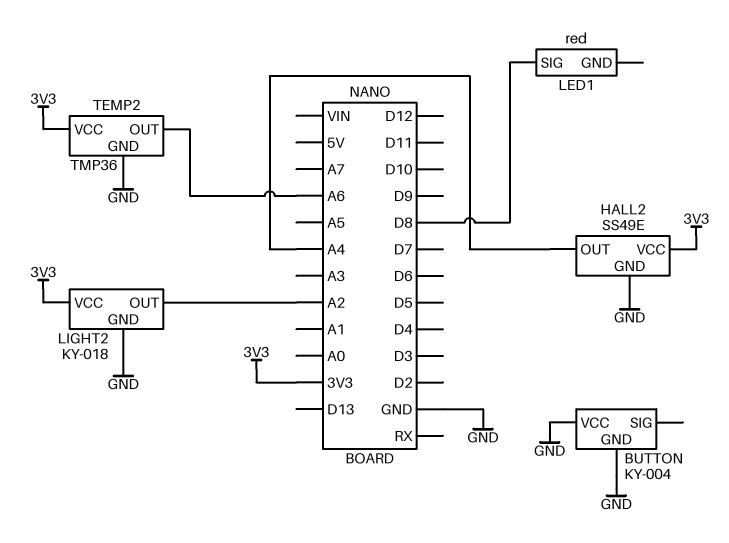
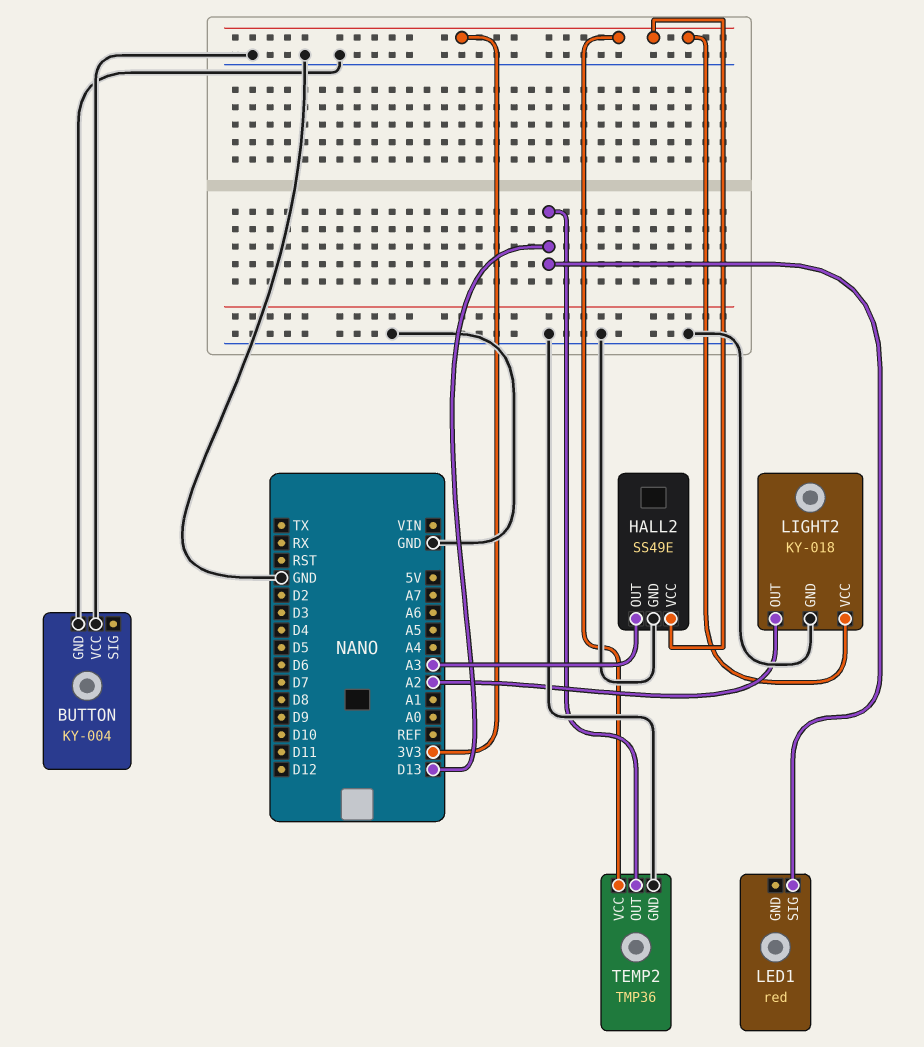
HALL2 pin OUT: A4 -> A3
LED1 pin SIG: D8 -> D13
TEMP2 pin OUT: A6 -> D13

